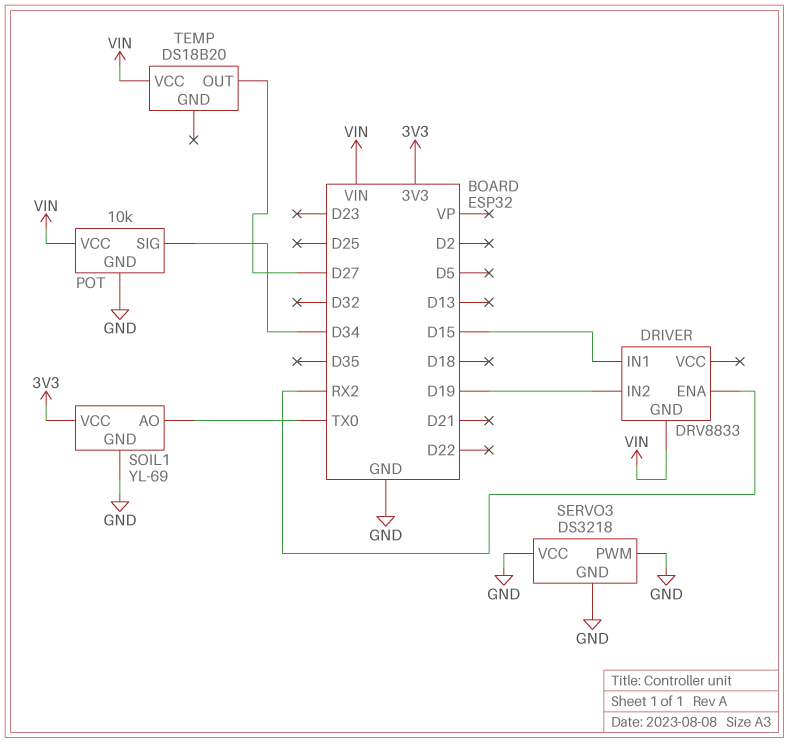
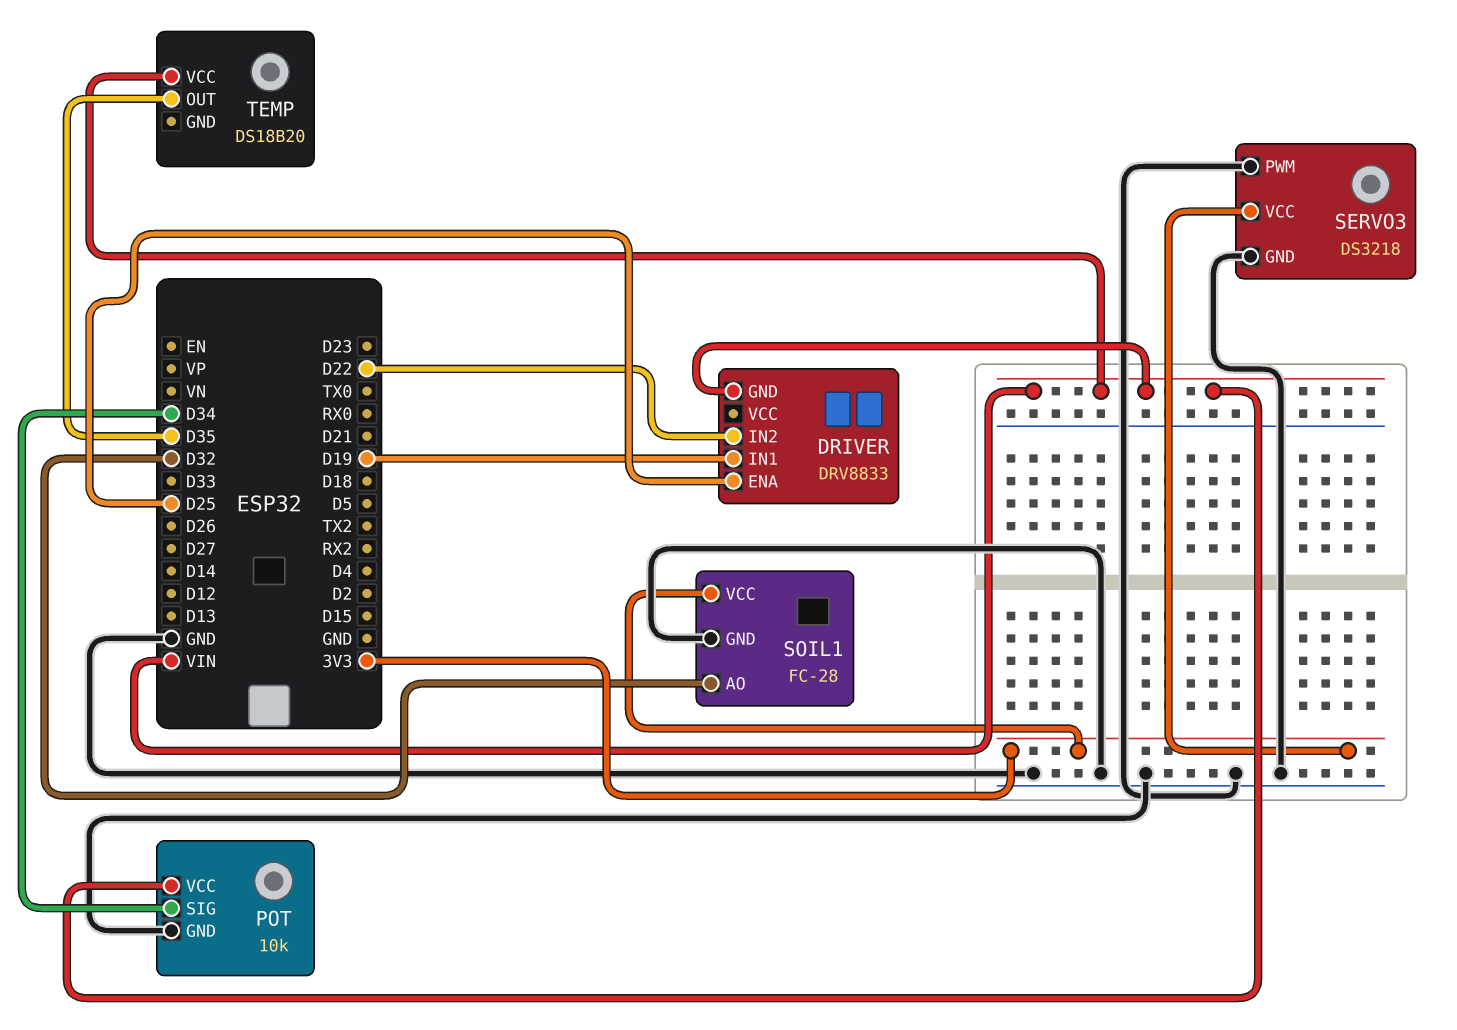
DRIVER pin ENA: RX2 -> D25
DRIVER pin IN1: D15 -> D19
DRIVER pin IN2: D19 -> D22
SERVO3 pin VCC: GND -> 3V3
SOIL1: YL-69 -> FC-28
SOIL1 pin AO: TX0 -> D32
TEMP pin OUT: D27 -> D35

